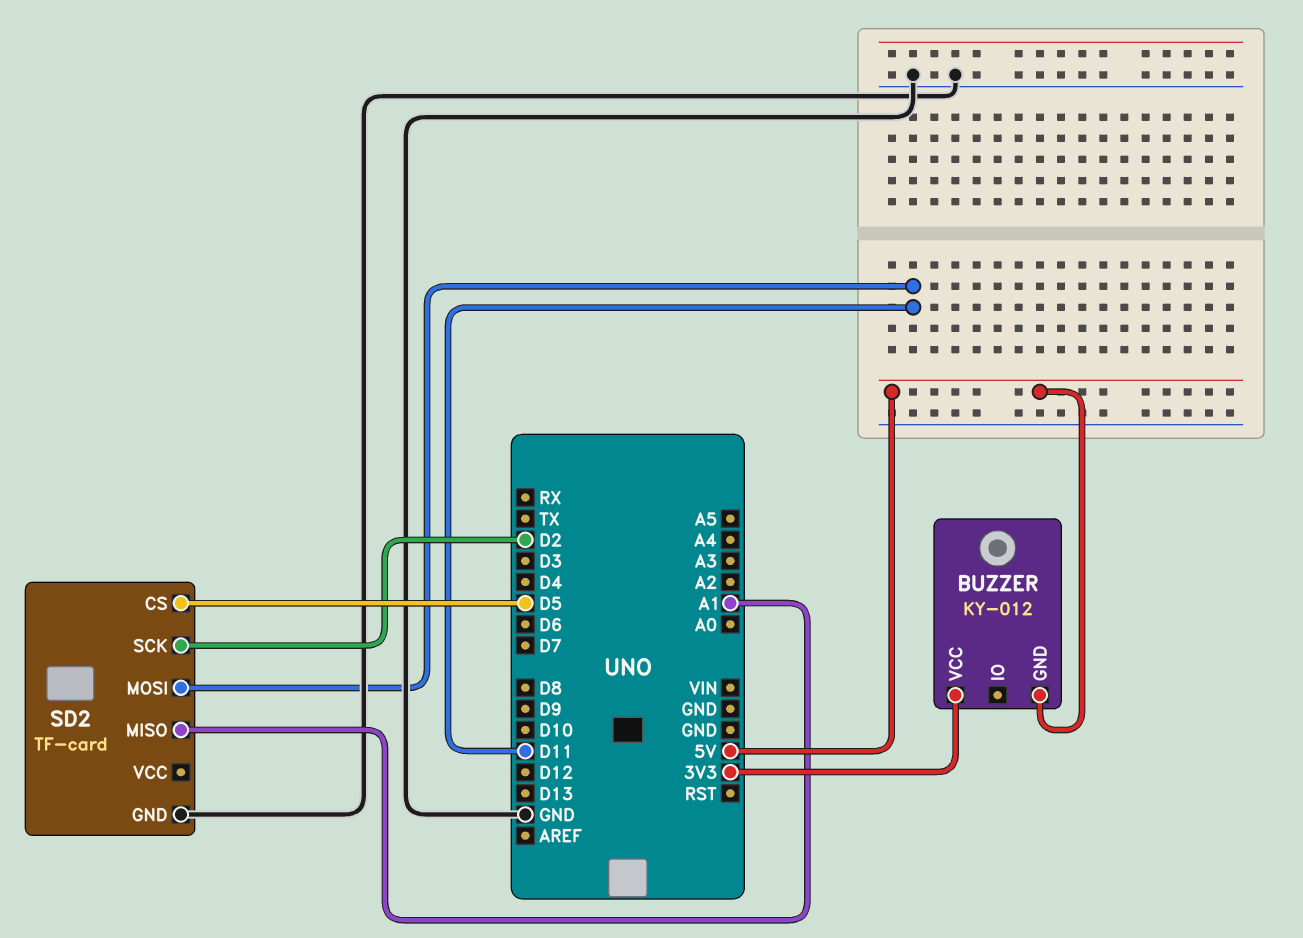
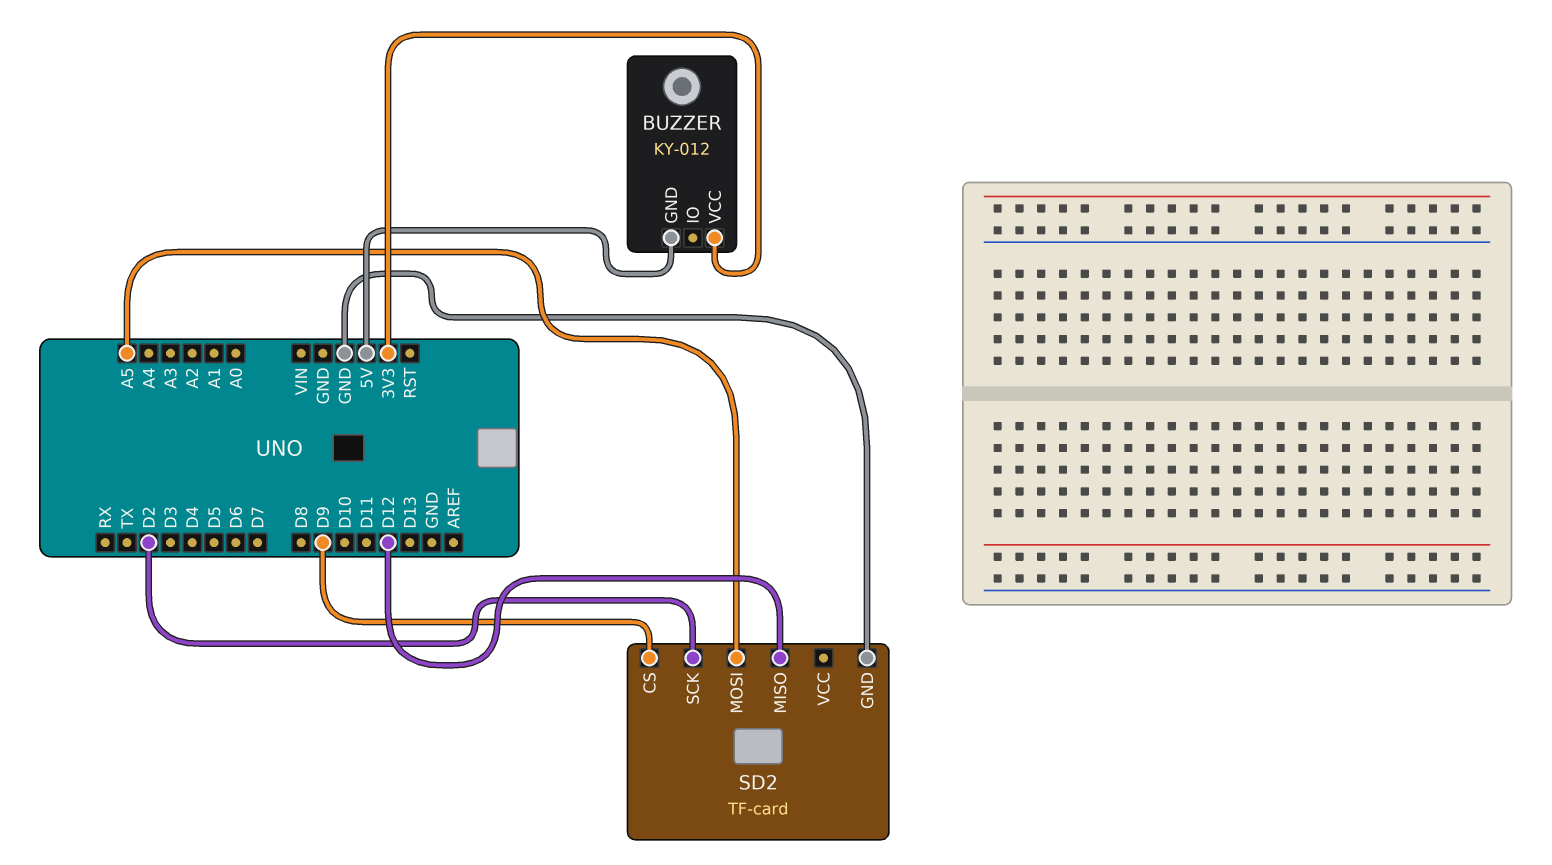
SD2 pin CS: D5 -> D9
SD2 pin MISO: A1 -> D12
SD2 pin MOSI: D11 -> A5

